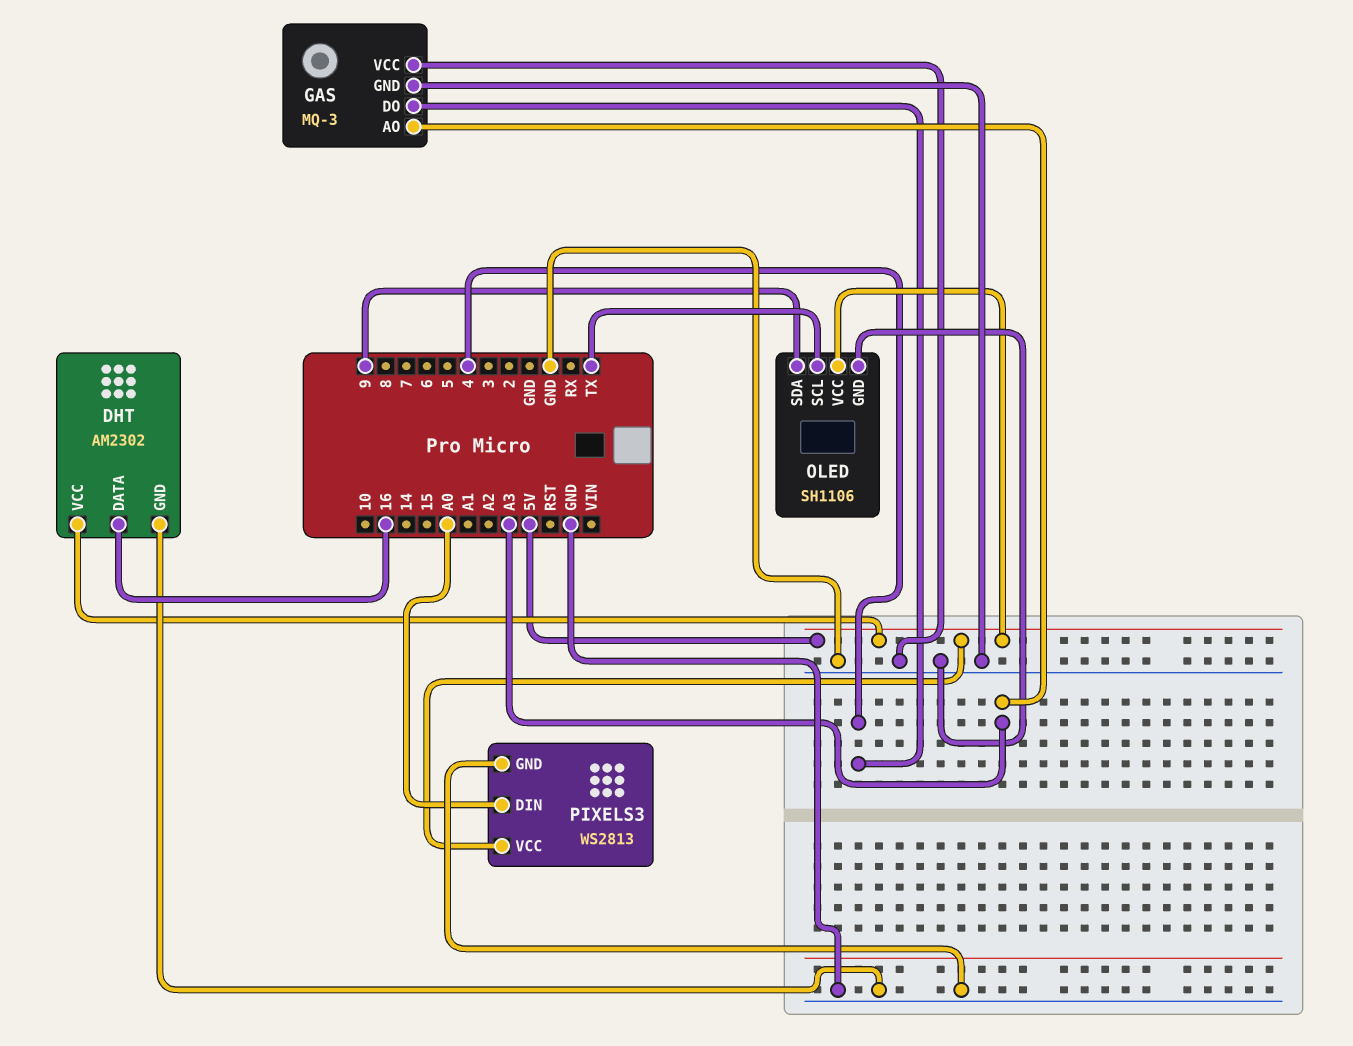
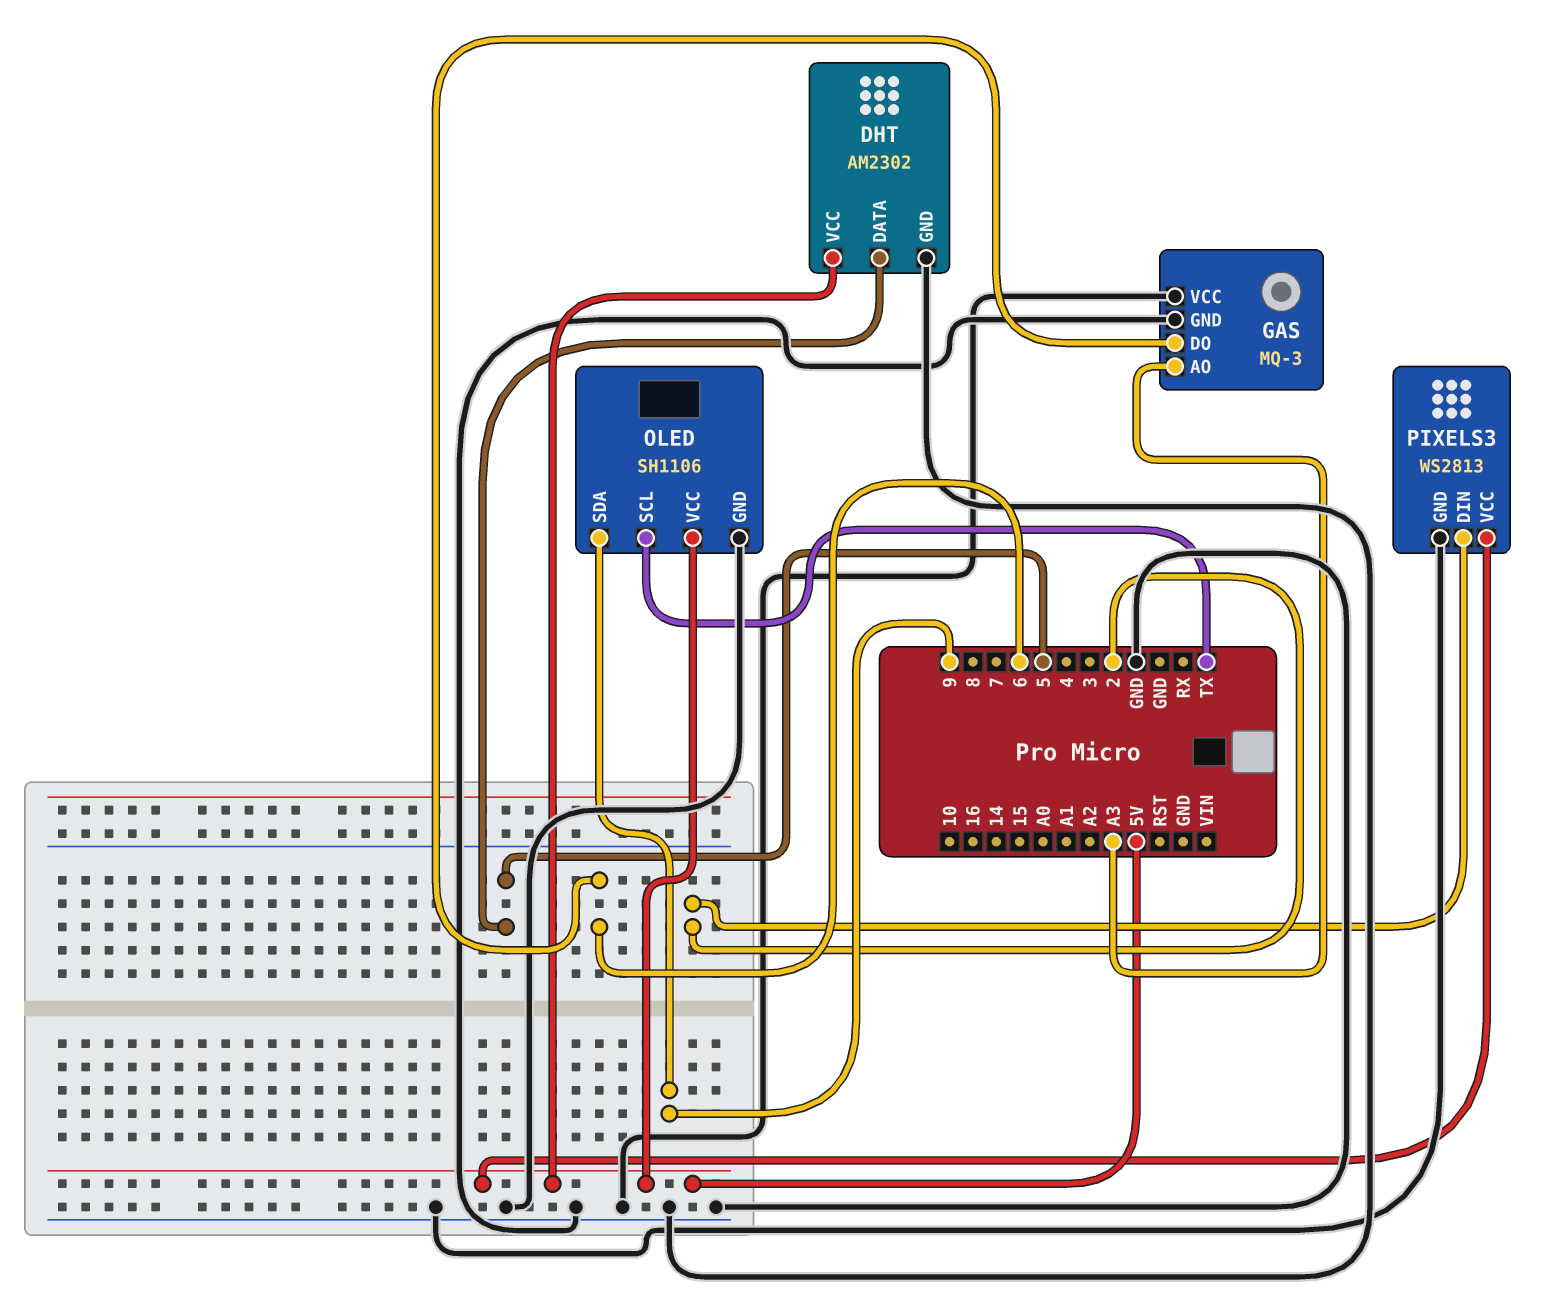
DHT pin DATA: 16 -> 5
GAS pin DO: 4 -> 6
PIXELS3 pin DIN: A0 -> 2

